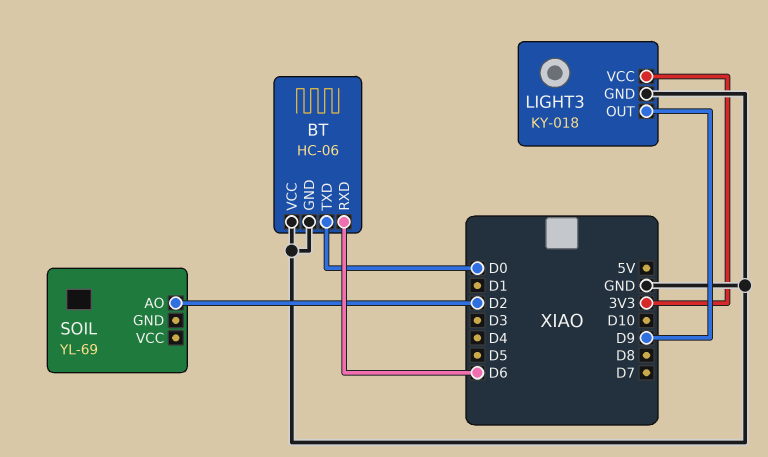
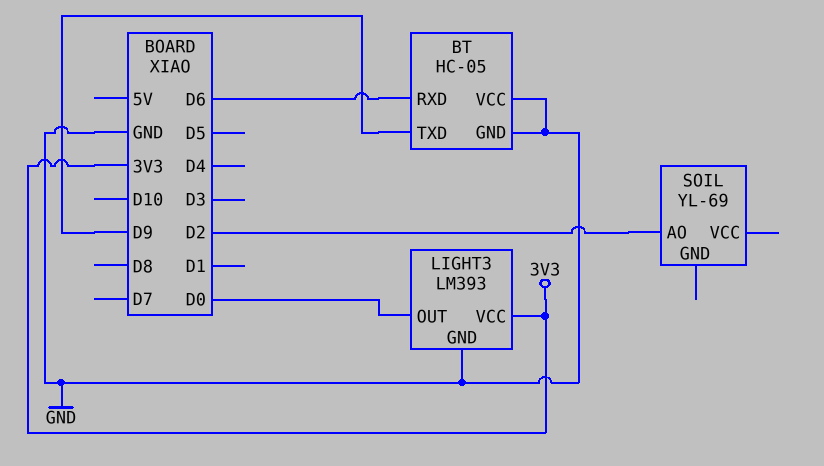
BT: HC-06 -> HC-05
BT pin TXD: D0 -> D9
LIGHT3: KY-018 -> LM393
LIGHT3 pin OUT: D9 -> D0

